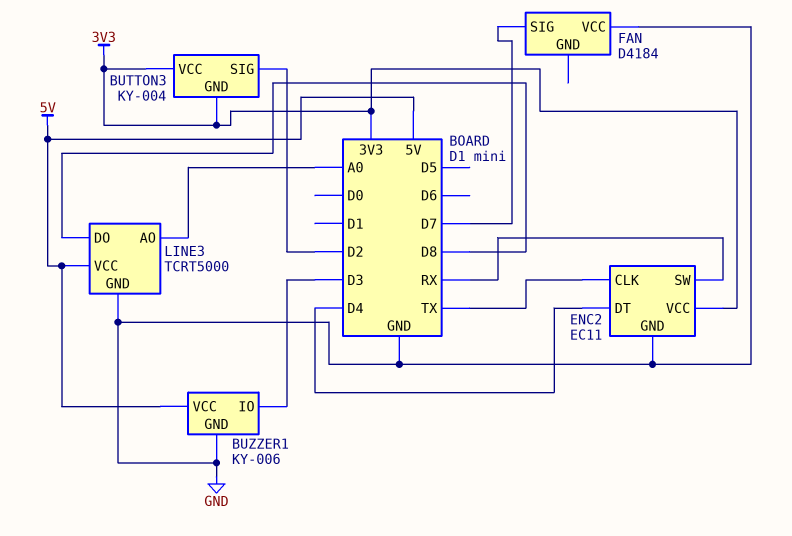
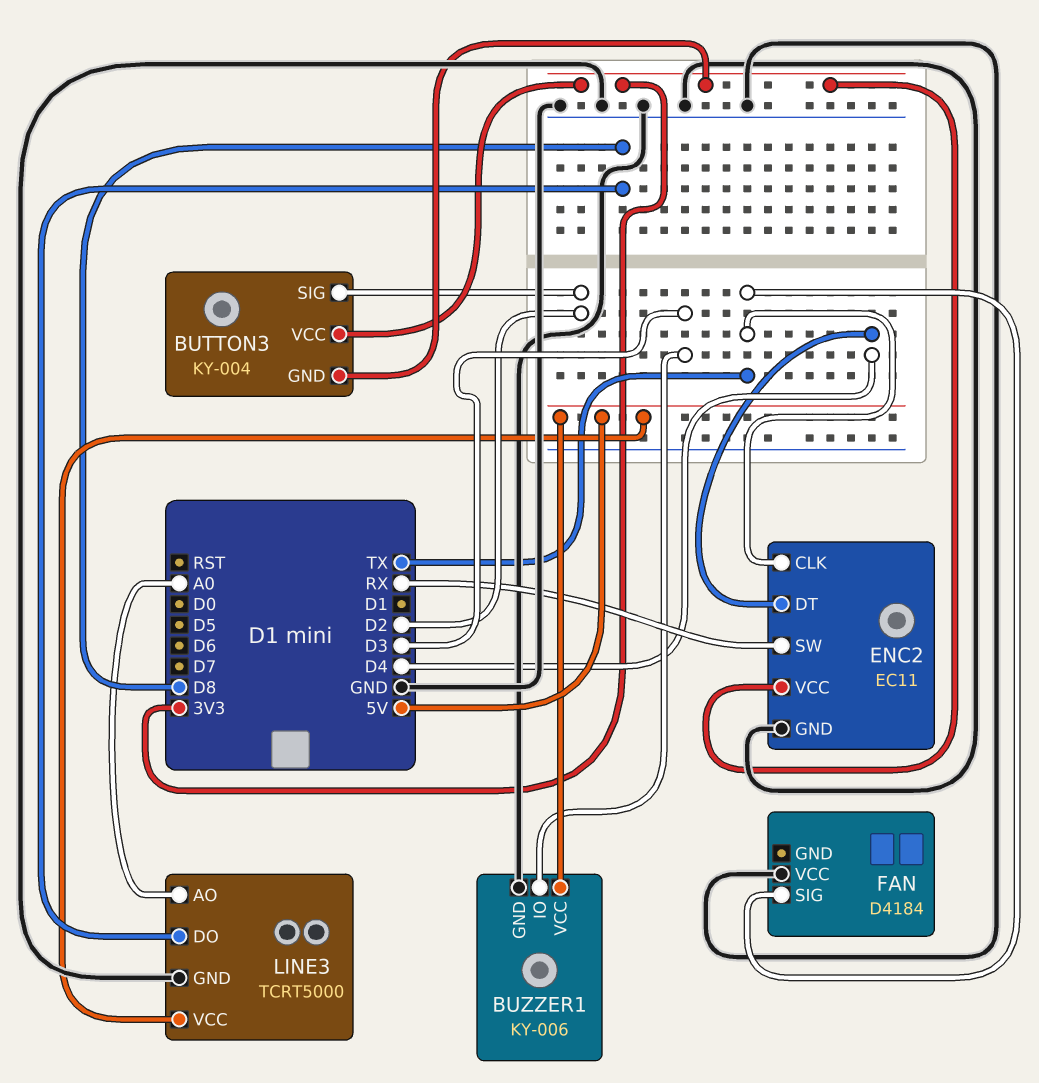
FAN pin SIG: D7 -> TX

